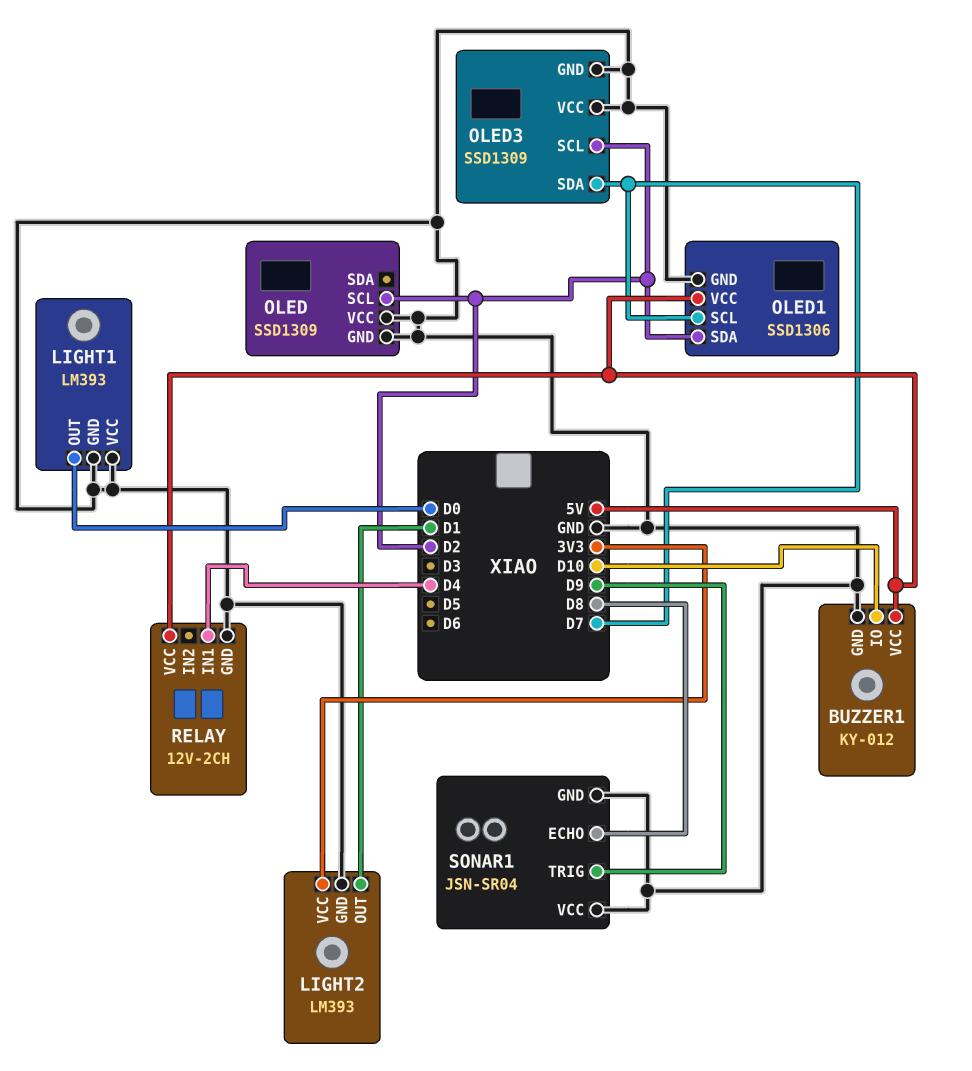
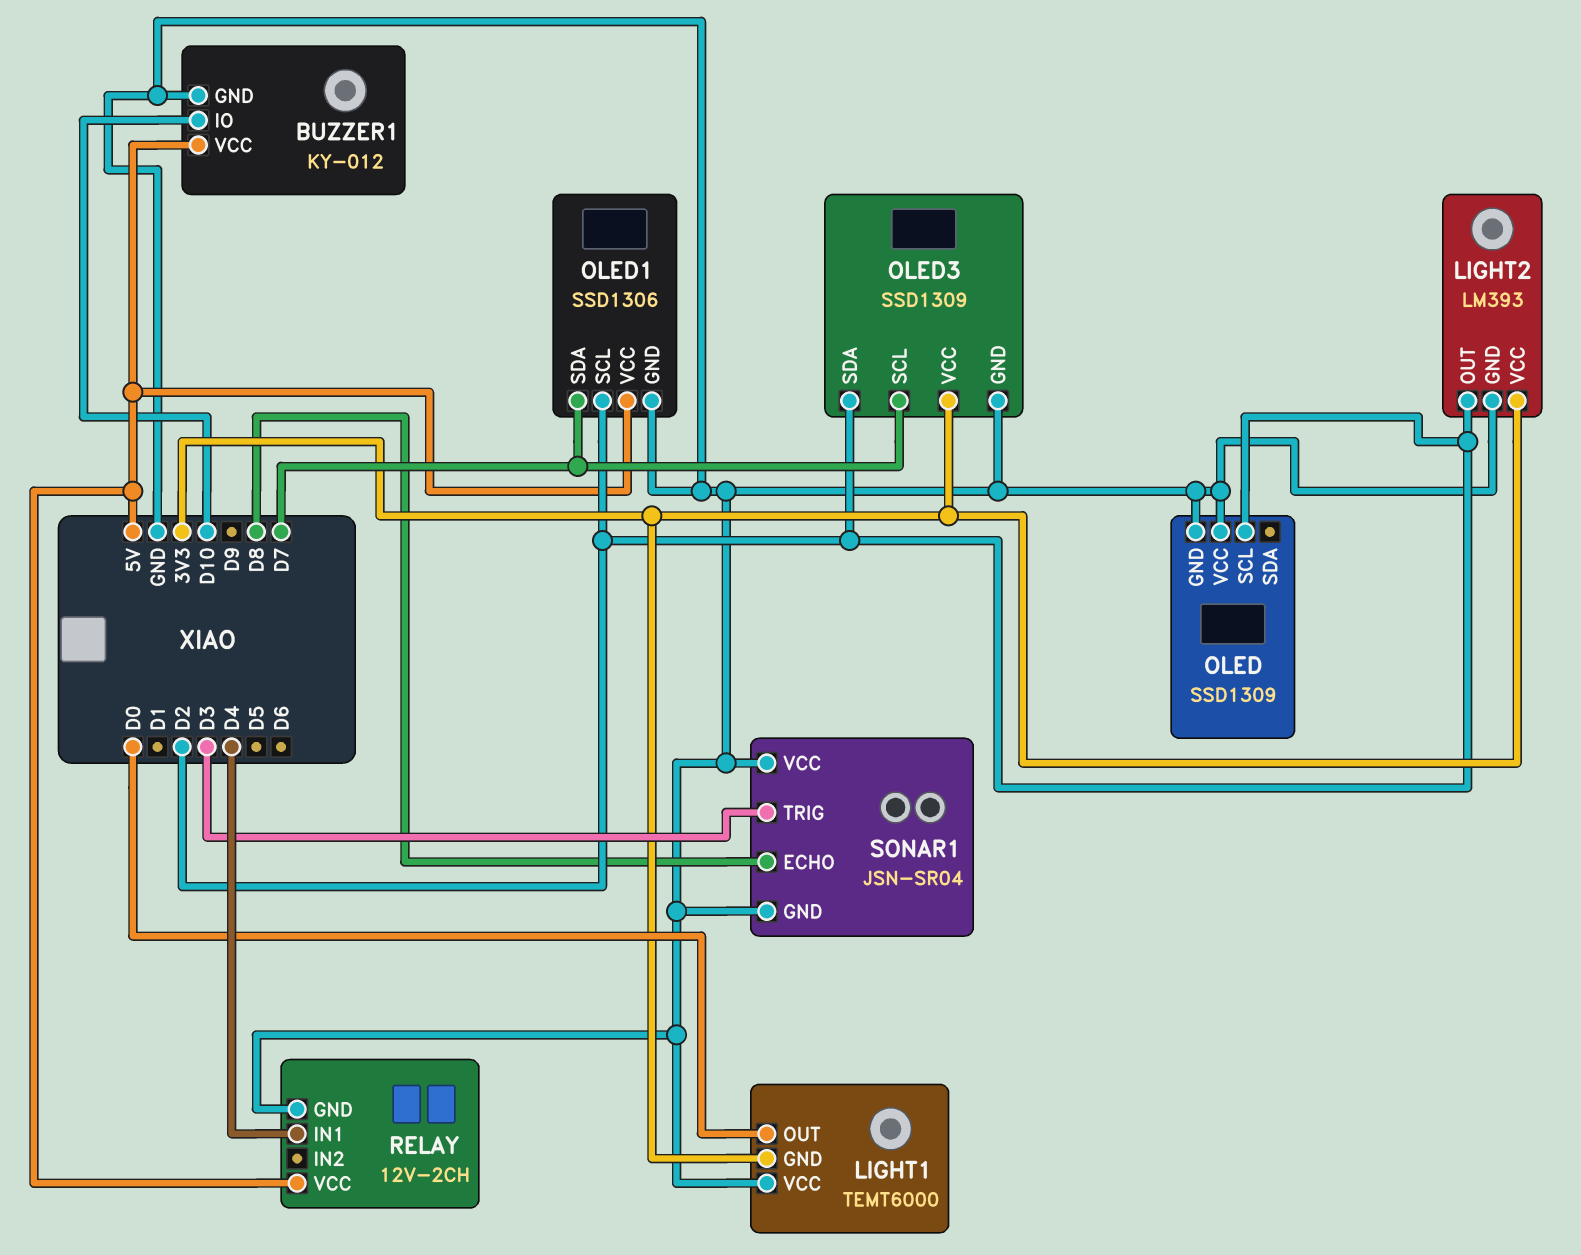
LIGHT1: LM393 -> TEMT6000
LIGHT1 pin GND: GND -> 3V3
LIGHT2 pin OUT: D1 -> D2
OLED1 pin SCL: D7 -> D2
OLED1 pin SDA: D2 -> D7
OLED3 pin SCL: D2 -> D7
OLED3 pin SDA: D7 -> D2
OLED3 pin VCC: GND -> 3V3
SONAR1 pin TRIG: D9 -> D3

